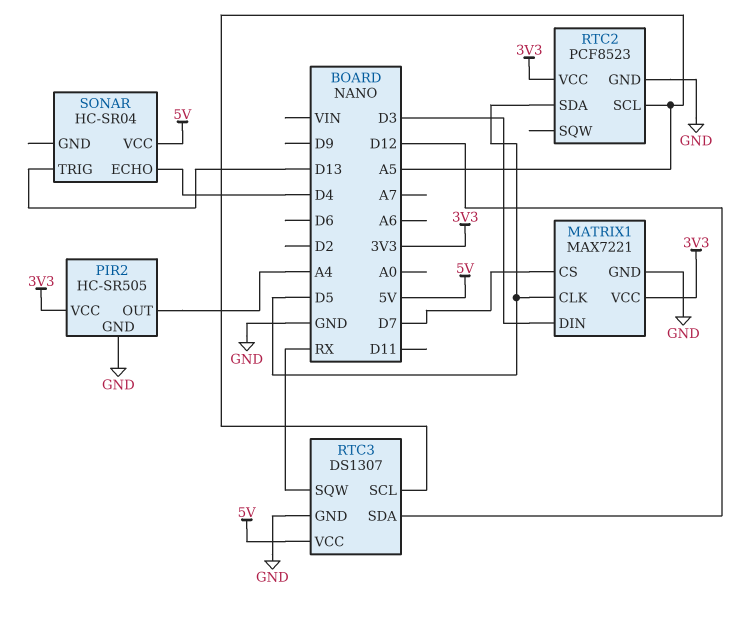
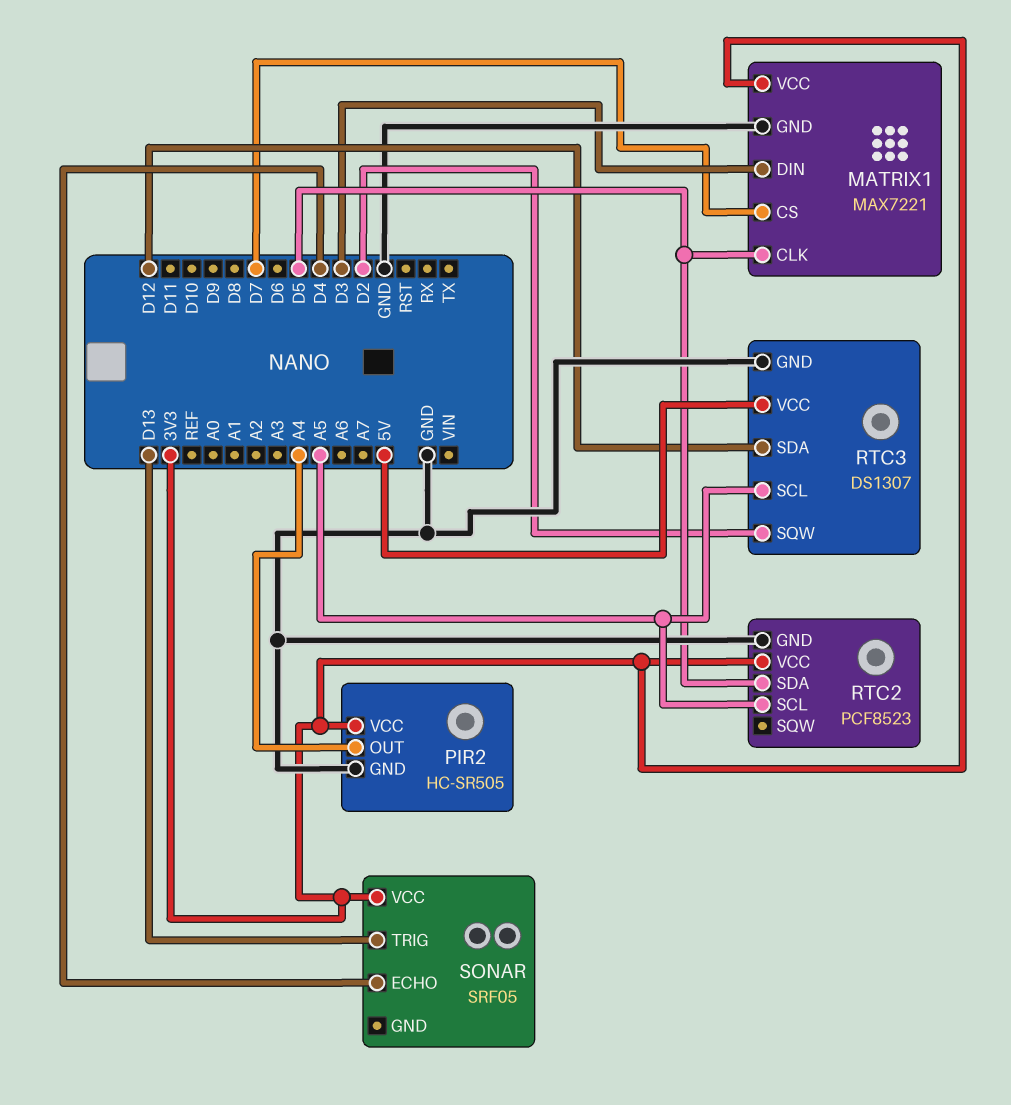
RTC3 pin SQW: RX -> D2
SONAR: HC-SR04 -> SRF05
SONAR pin VCC: 5V -> 3V3

